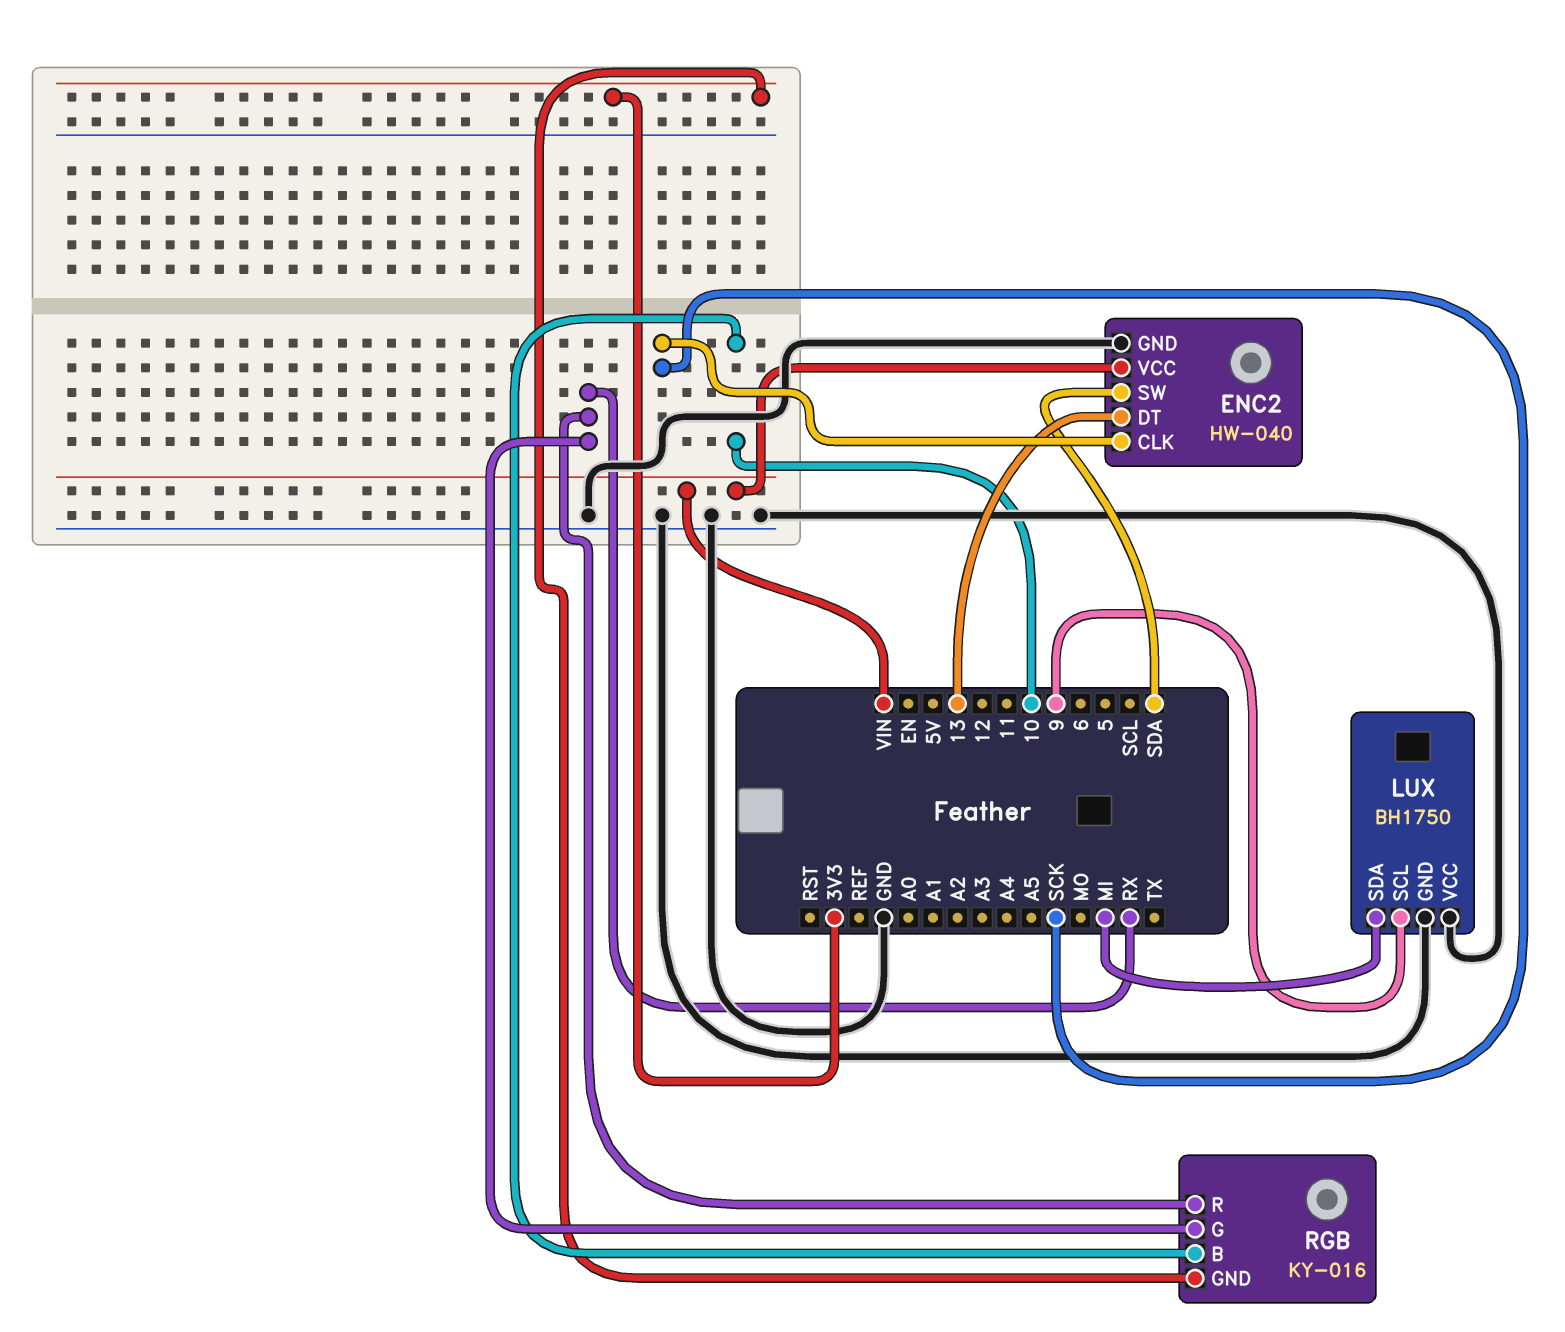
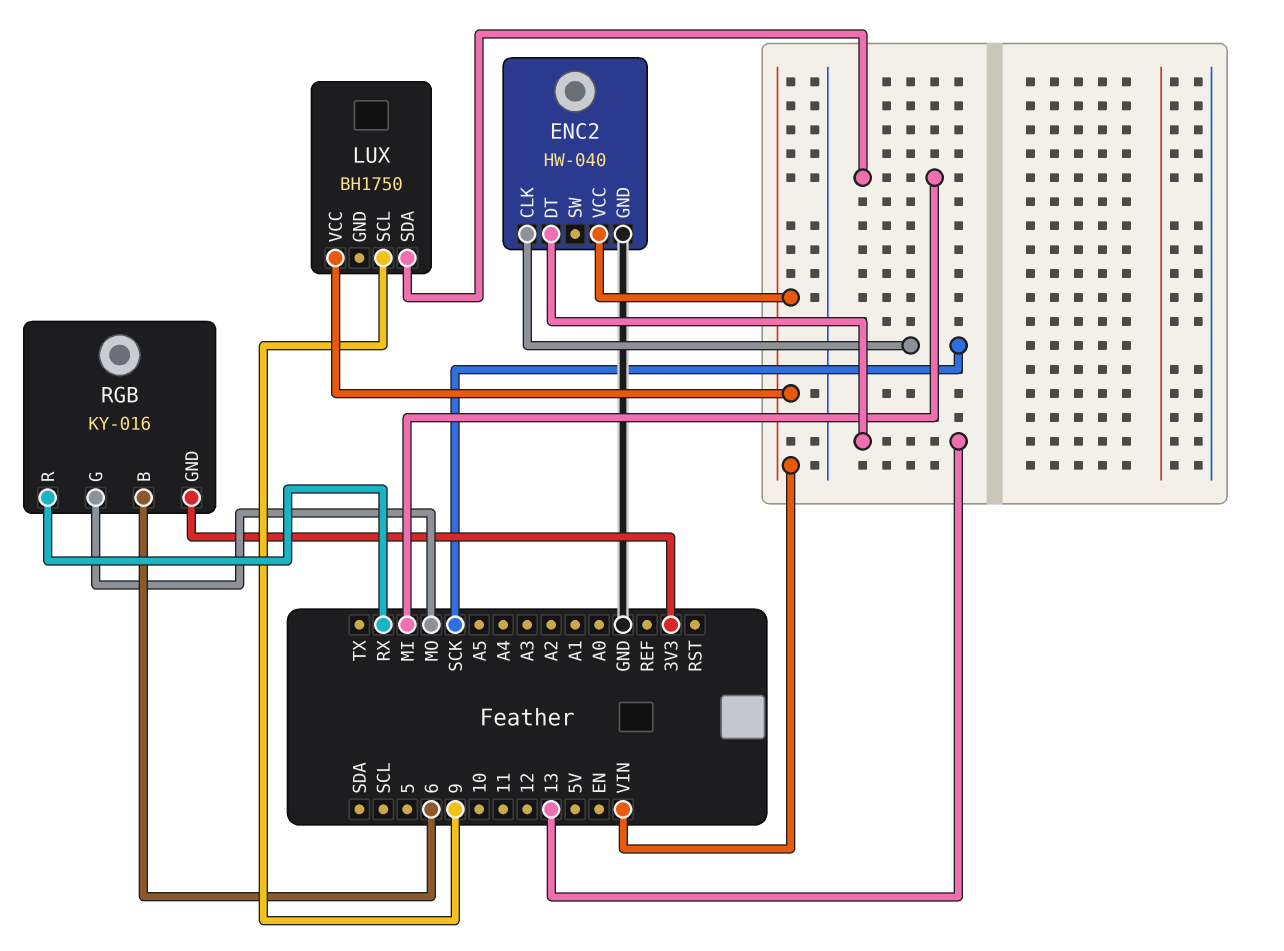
ENC2 pin SW: SDA -> none
LUX pin GND: GND -> none
LUX pin VCC: GND -> VIN
RGB pin B: 10 -> 6
RGB pin G: RX -> MO

